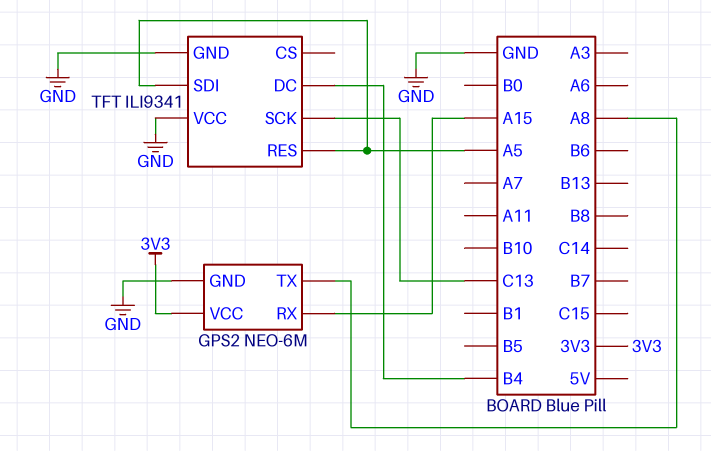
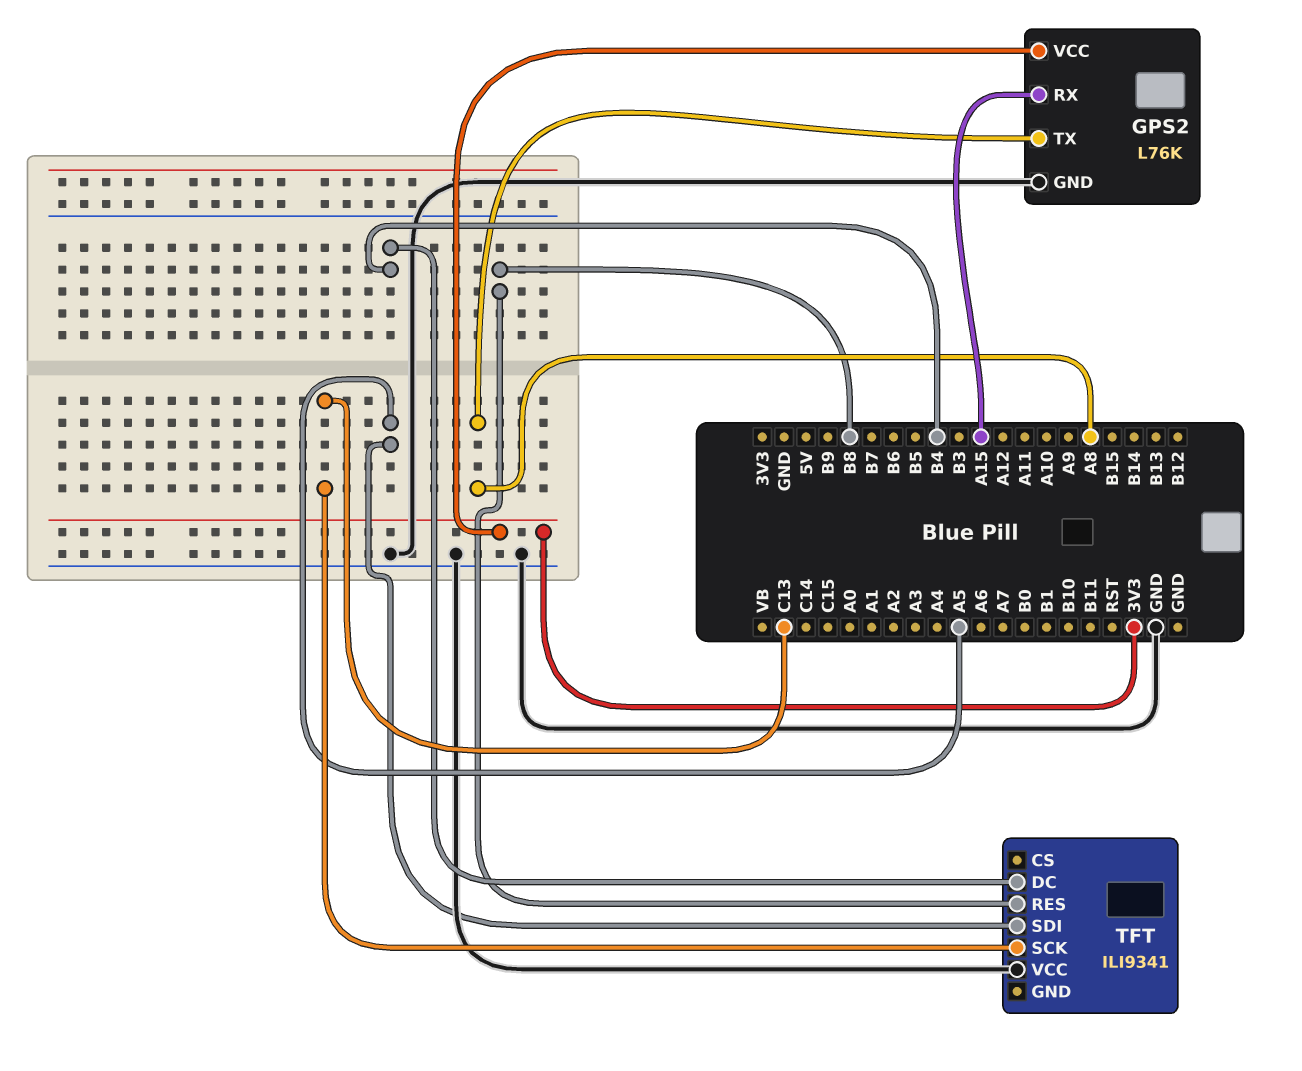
GPS2: NEO-6M -> L76K
TFT pin GND: GND -> none
TFT pin RES: A5 -> B8

